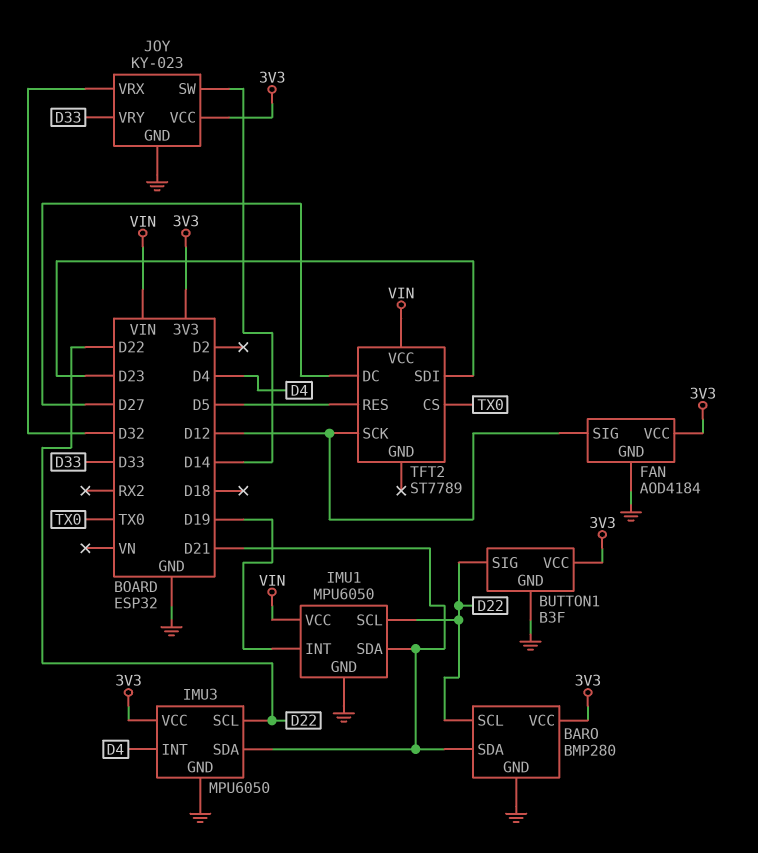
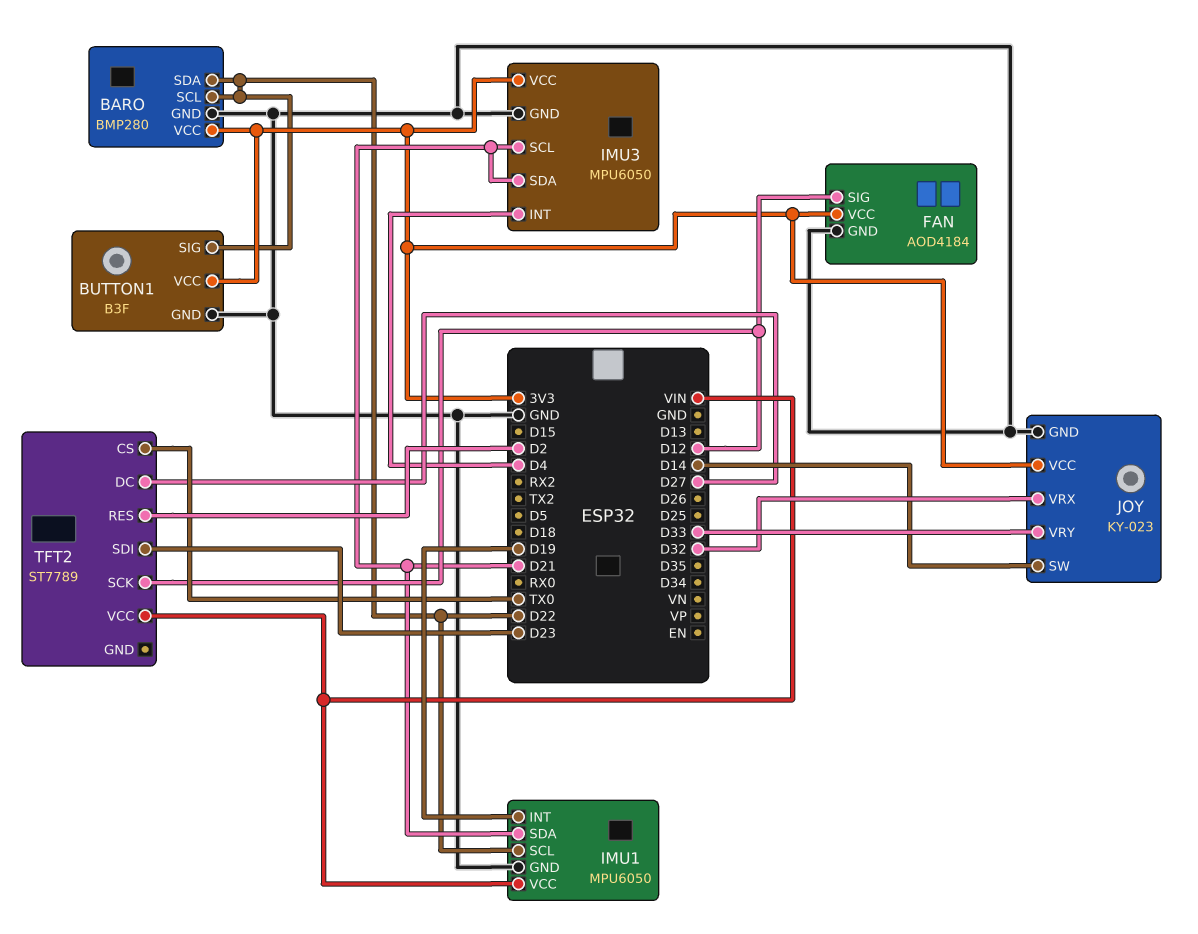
BARO pin SDA: D21 -> D22
IMU3 pin SCL: D22 -> D21
TFT2 pin RES: D5 -> D2

